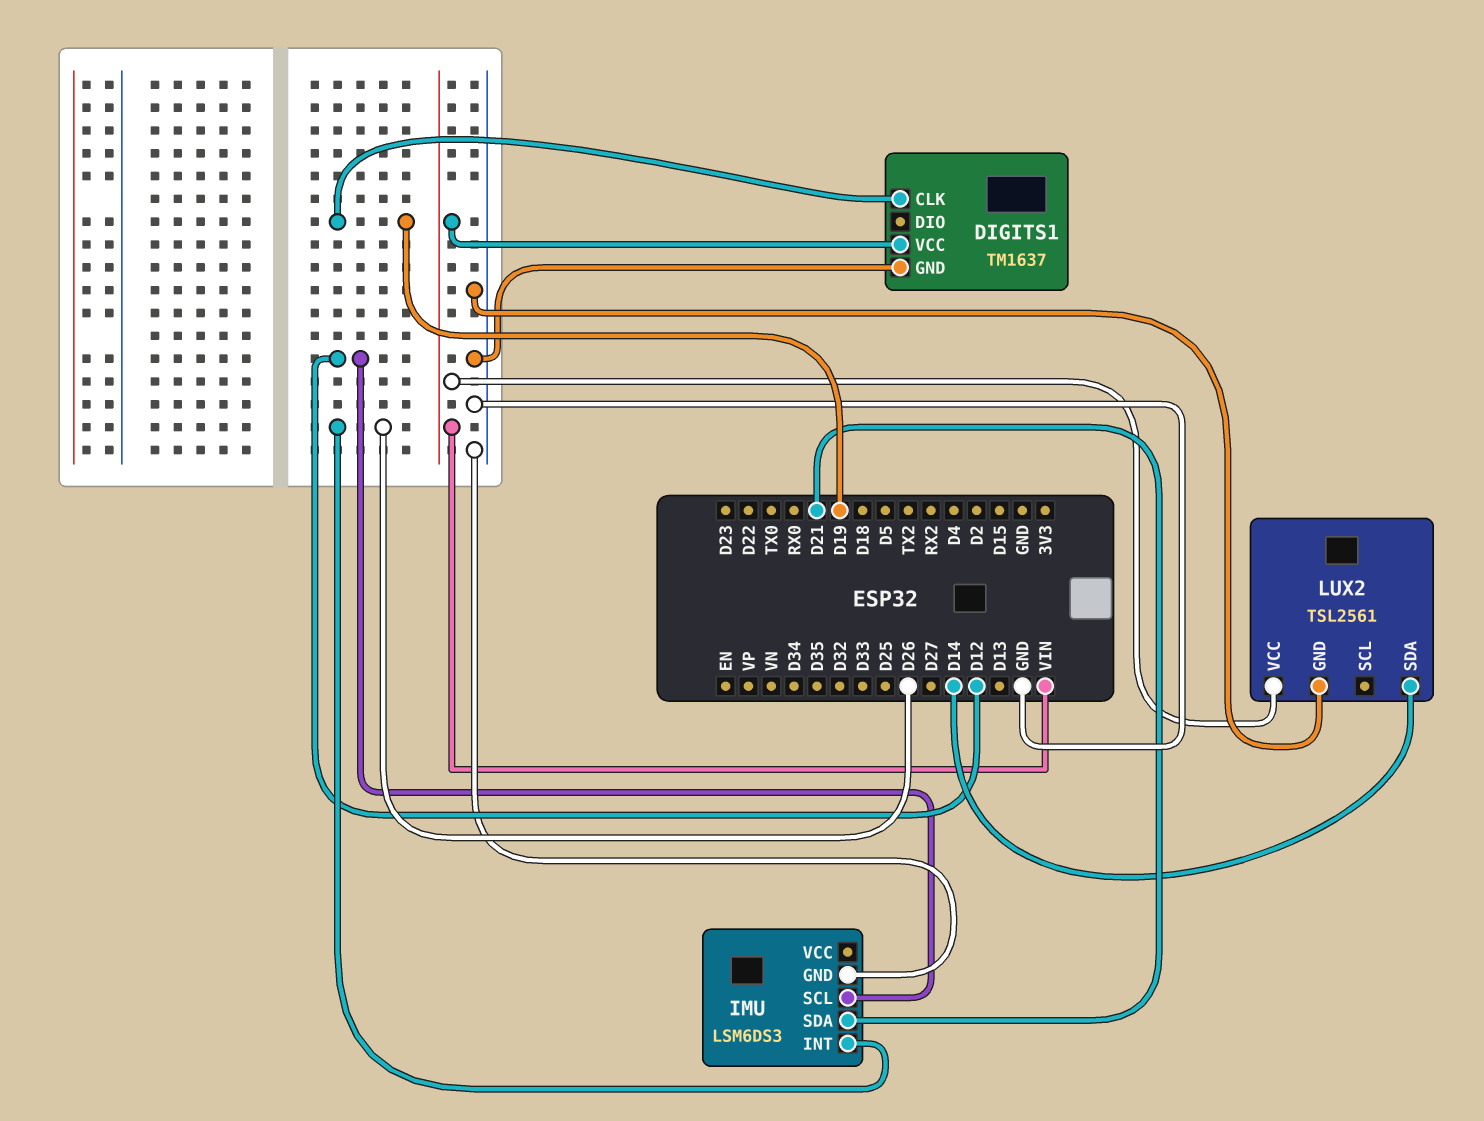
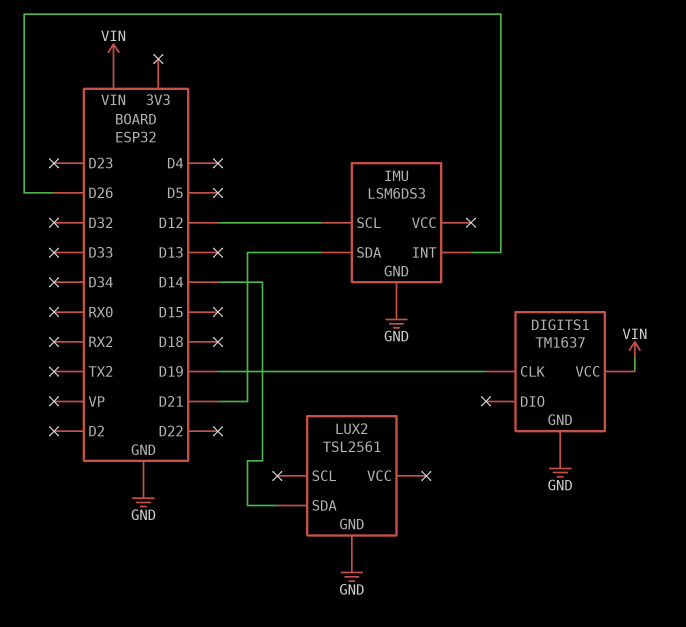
LUX2 pin VCC: VIN -> none

